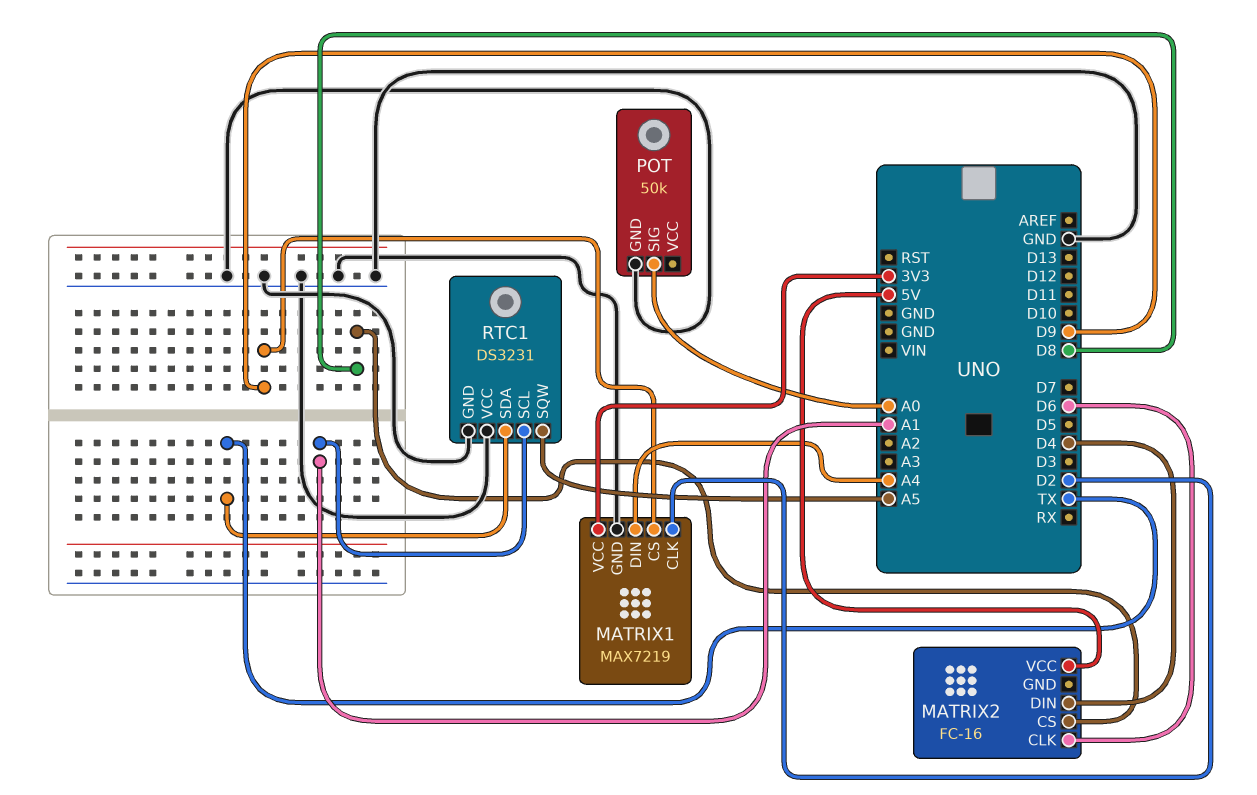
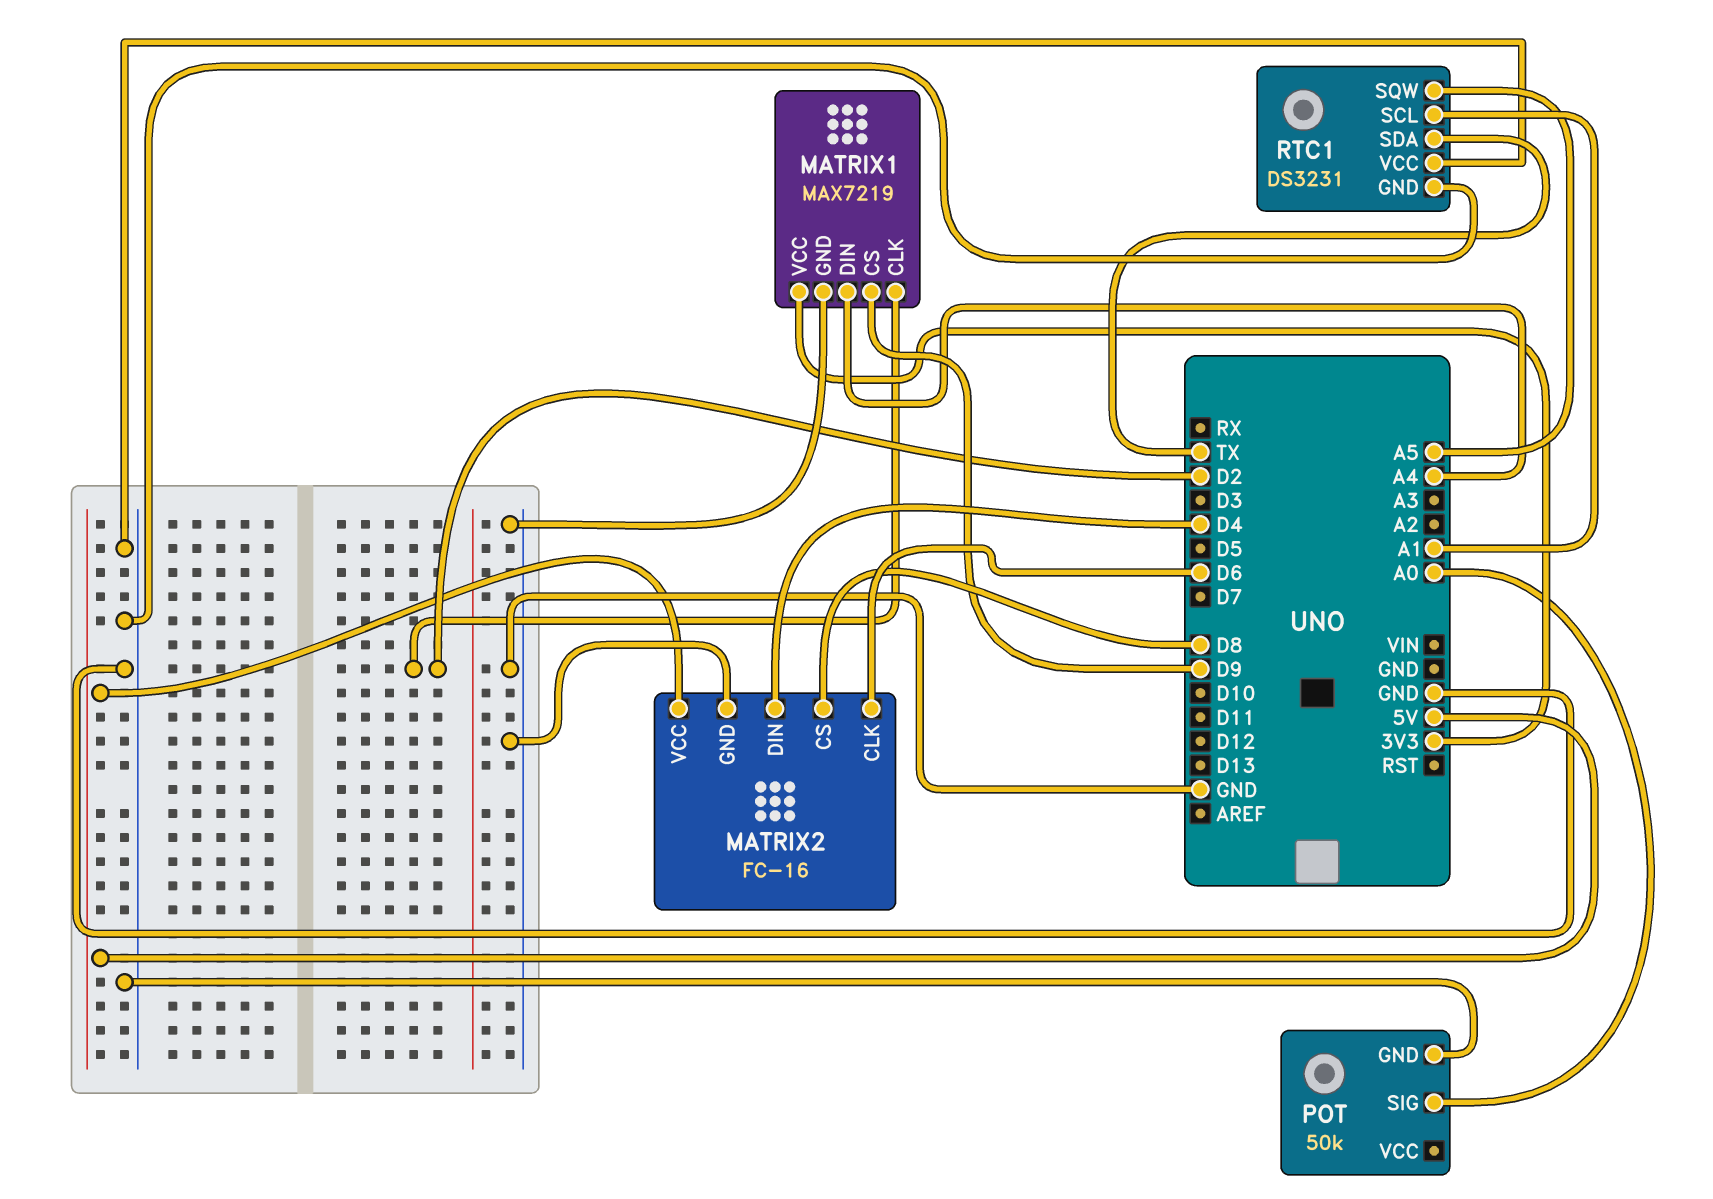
MATRIX2 pin GND: none -> GND

